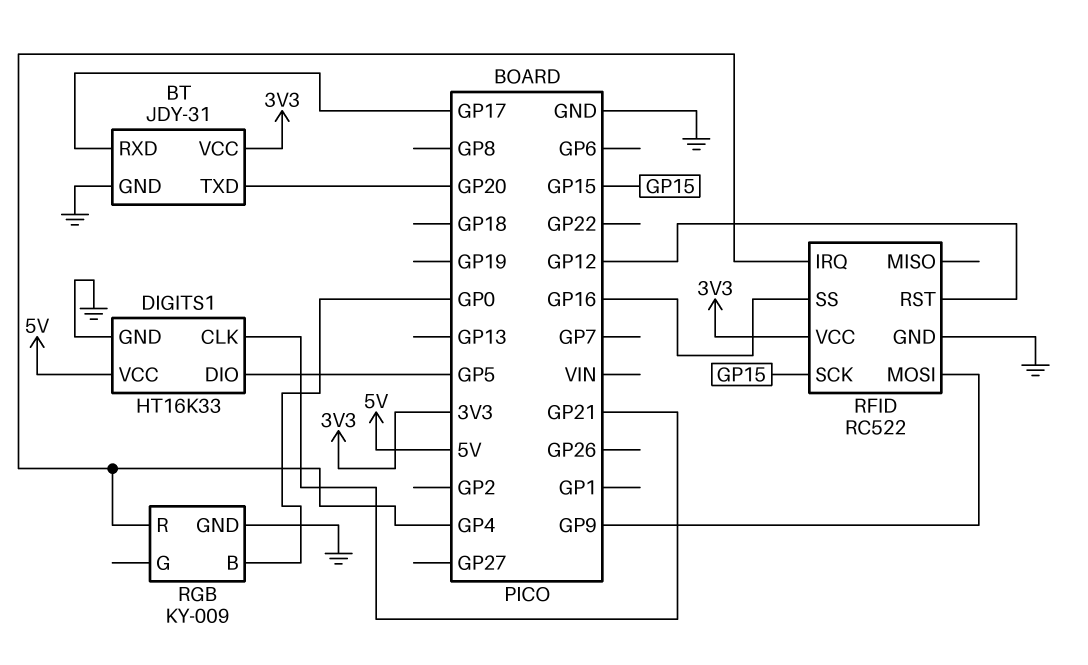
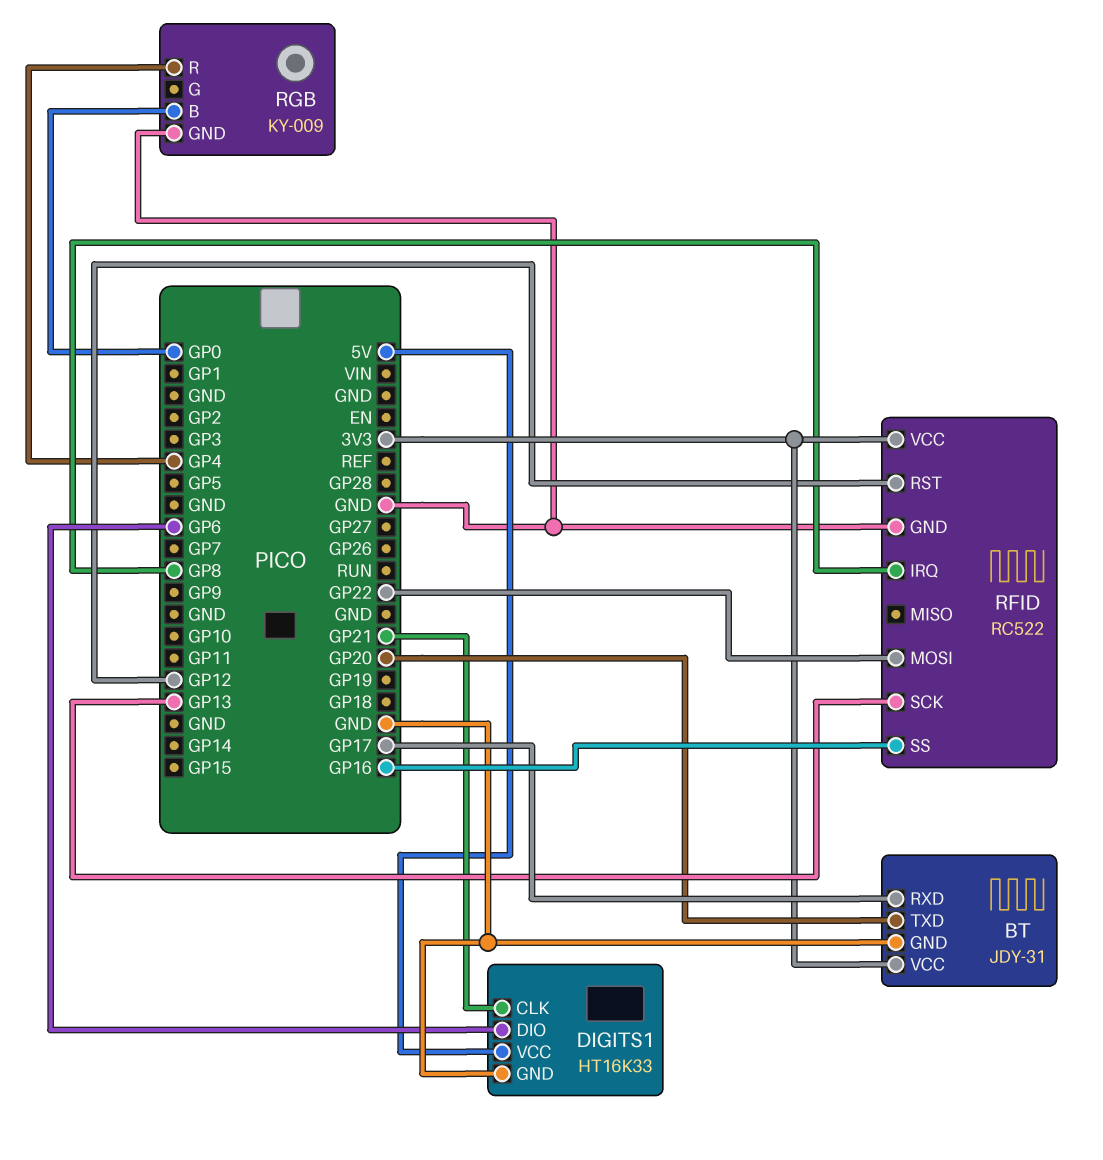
DIGITS1 pin DIO: GP5 -> GP6
RFID pin IRQ: GP4 -> GP8
RFID pin MOSI: GP9 -> GP22
RFID pin SCK: GP15 -> GP13

